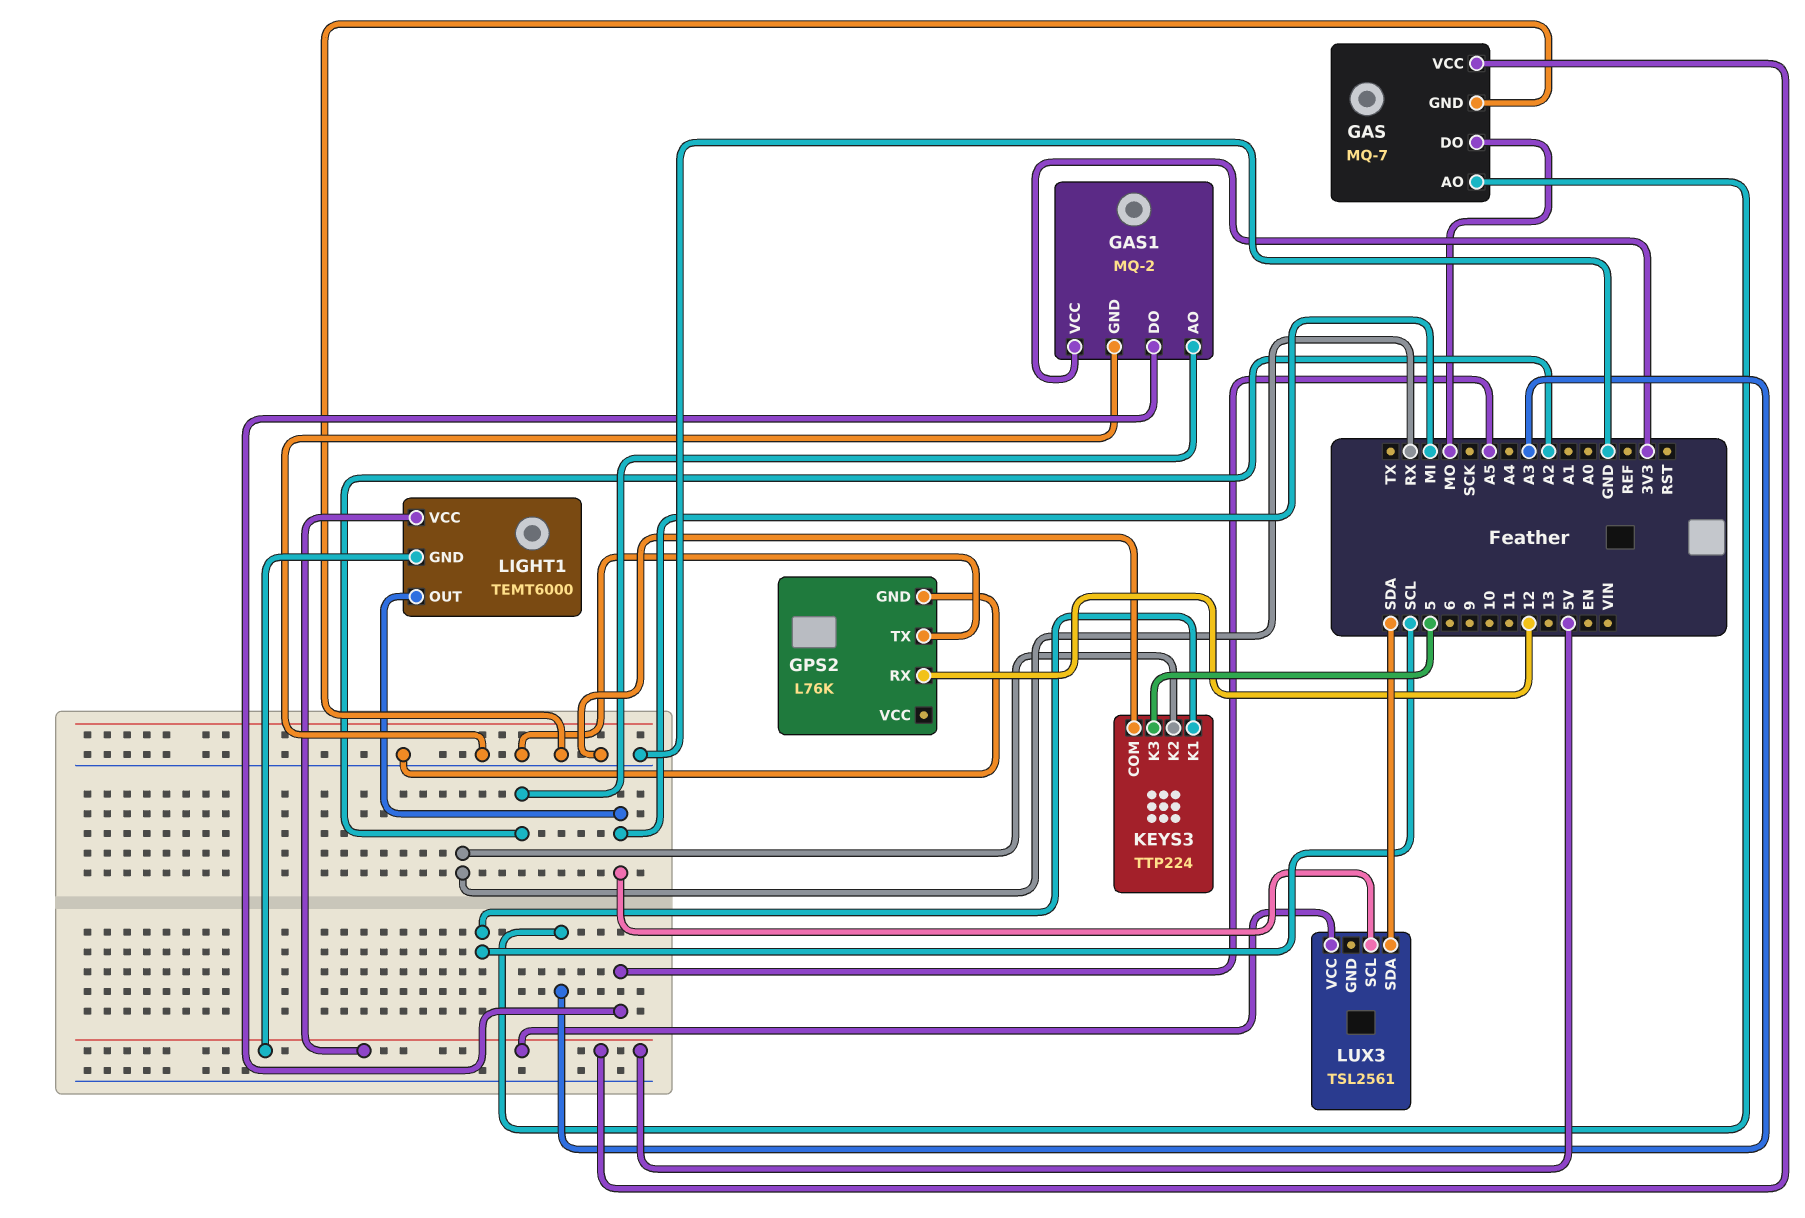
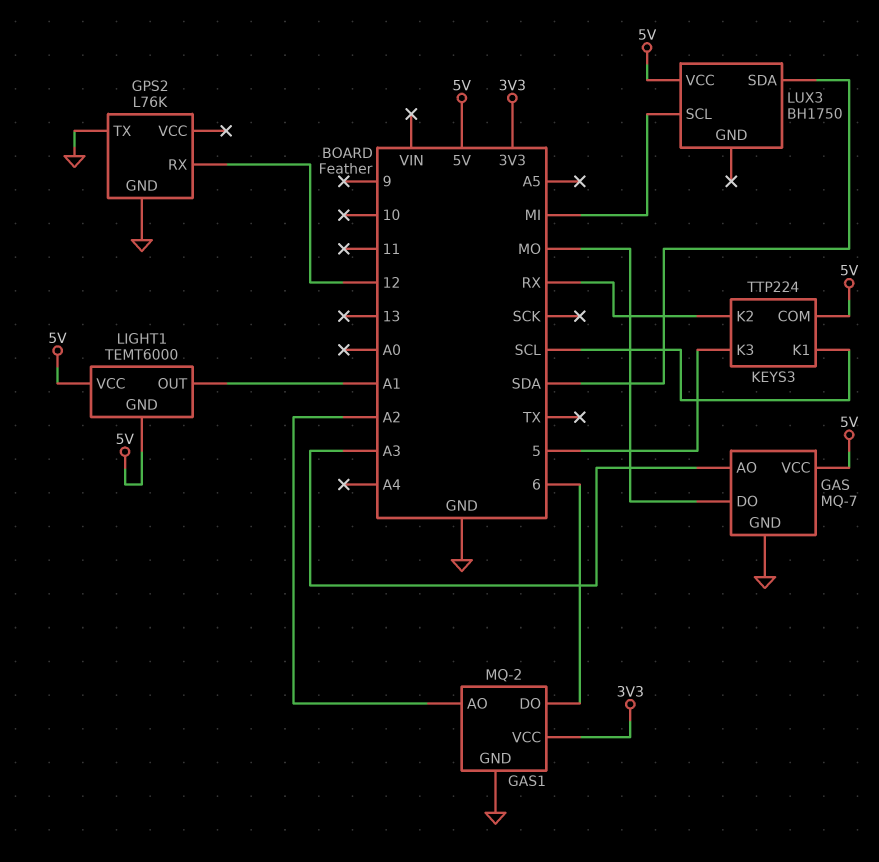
GAS1 pin DO: A5 -> 6
KEYS3 pin COM: GND -> 5V
LIGHT1 pin OUT: MI -> A1
LUX3: TSL2561 -> BH1750

